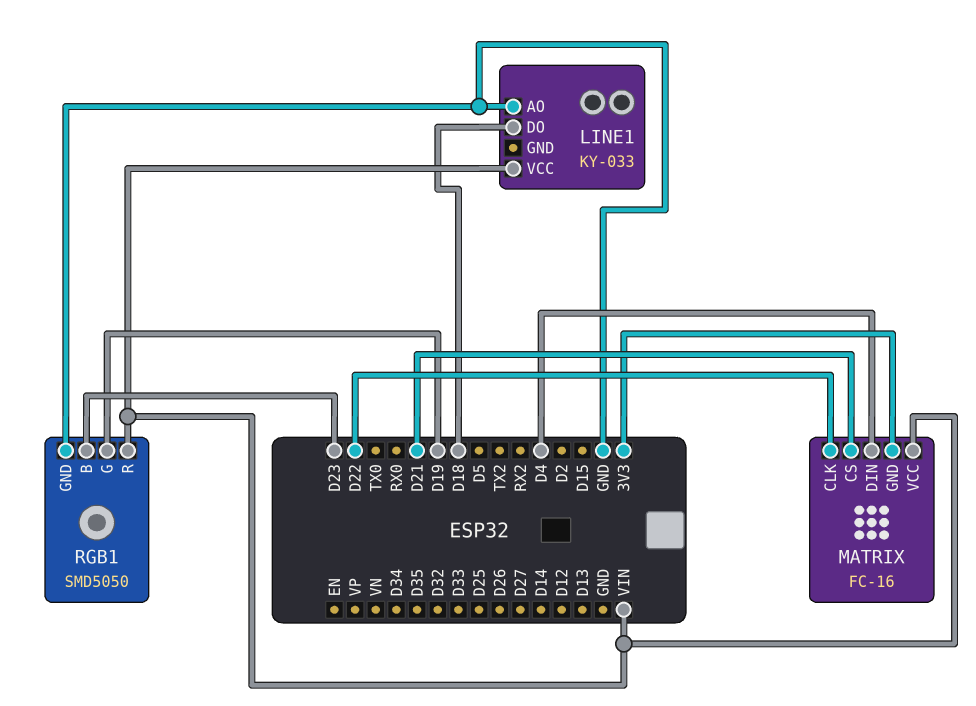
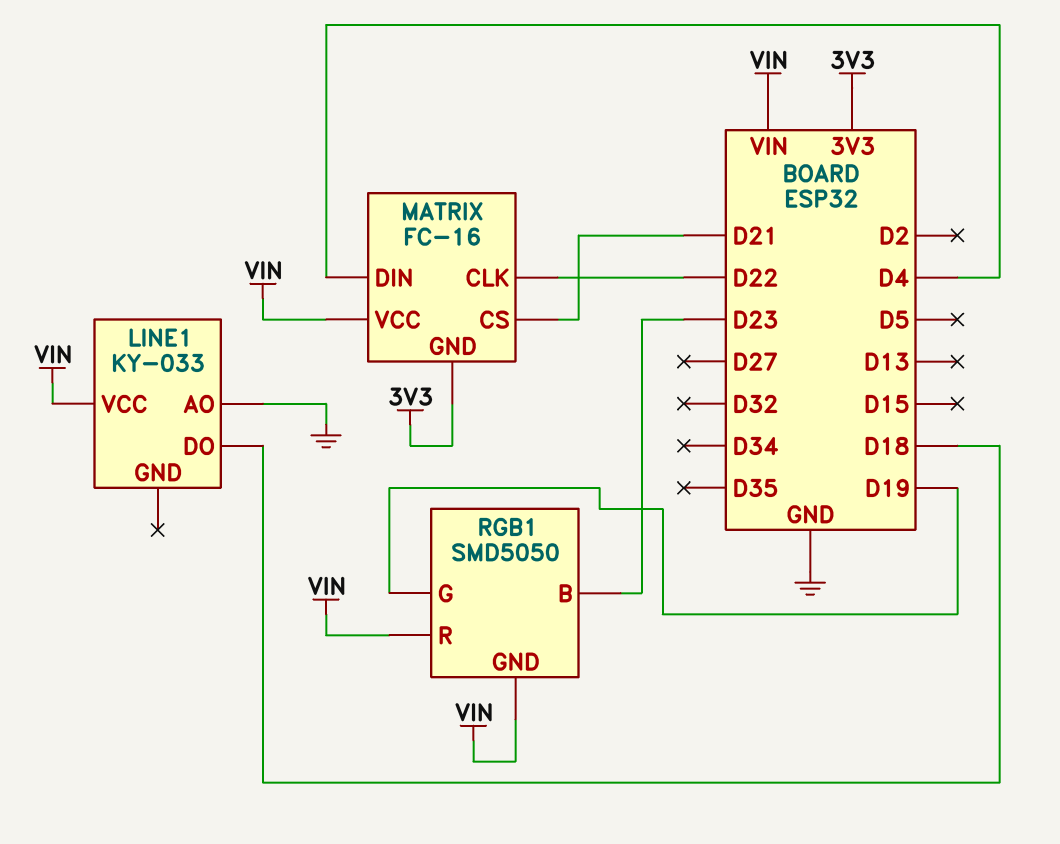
RGB1 pin GND: GND -> VIN

